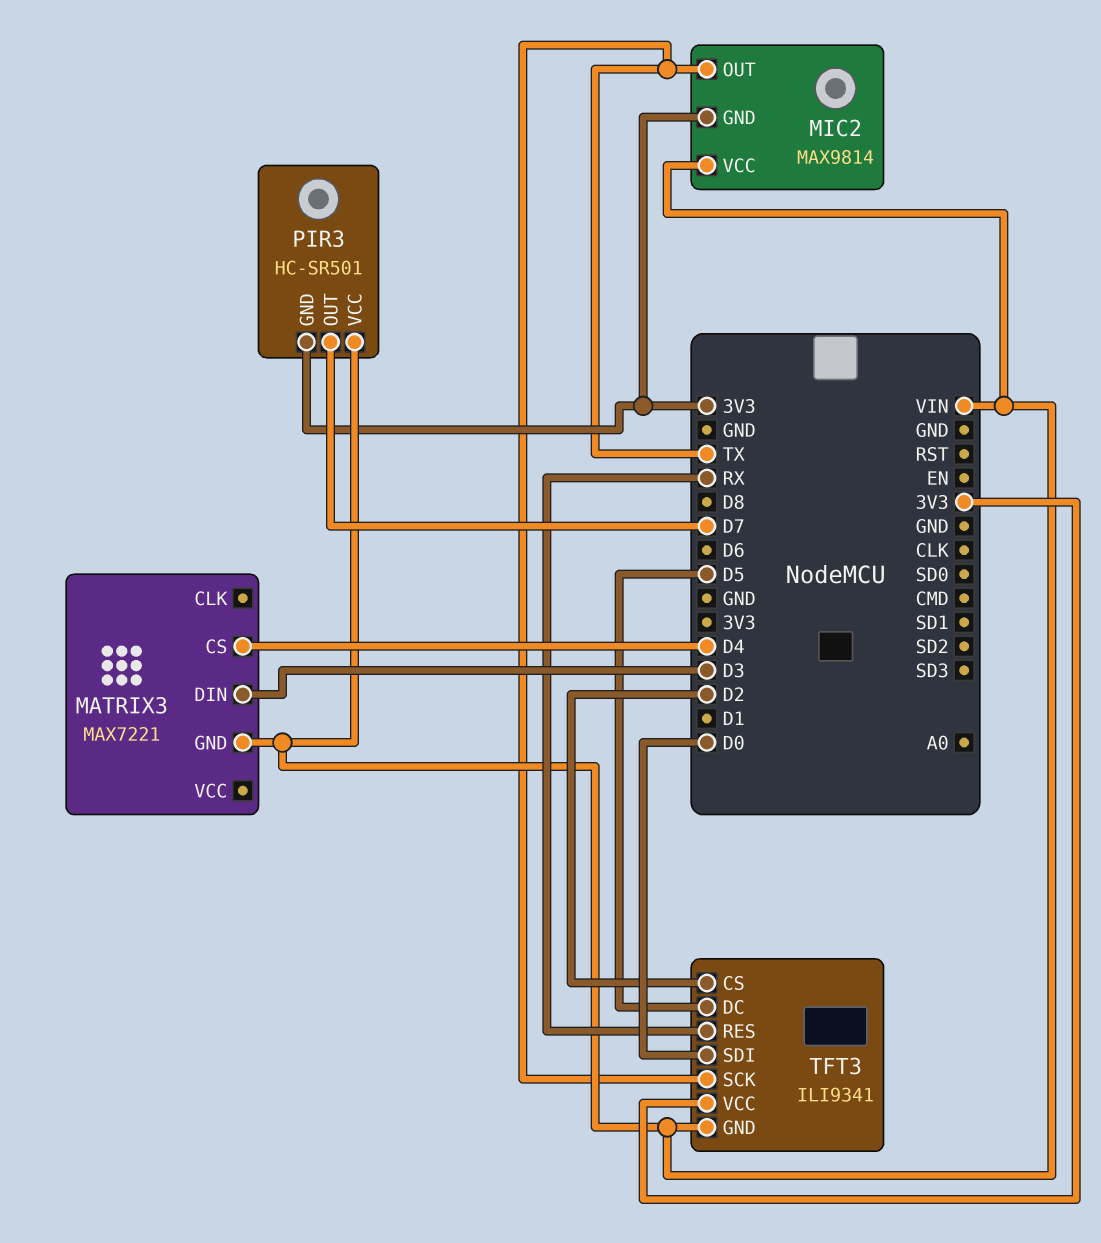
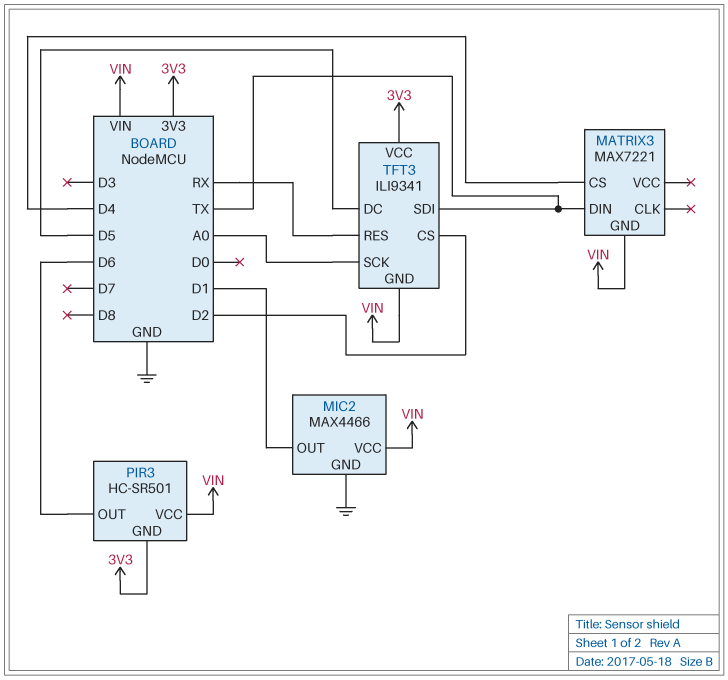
MATRIX3 pin DIN: D3 -> TX
MIC2: MAX9814 -> MAX4466
MIC2 pin GND: 3V3 -> GND
MIC2 pin OUT: TX -> D1
PIR3 pin OUT: D7 -> D6
TFT3 pin SCK: TX -> A0
TFT3 pin SDI: D0 -> TX

